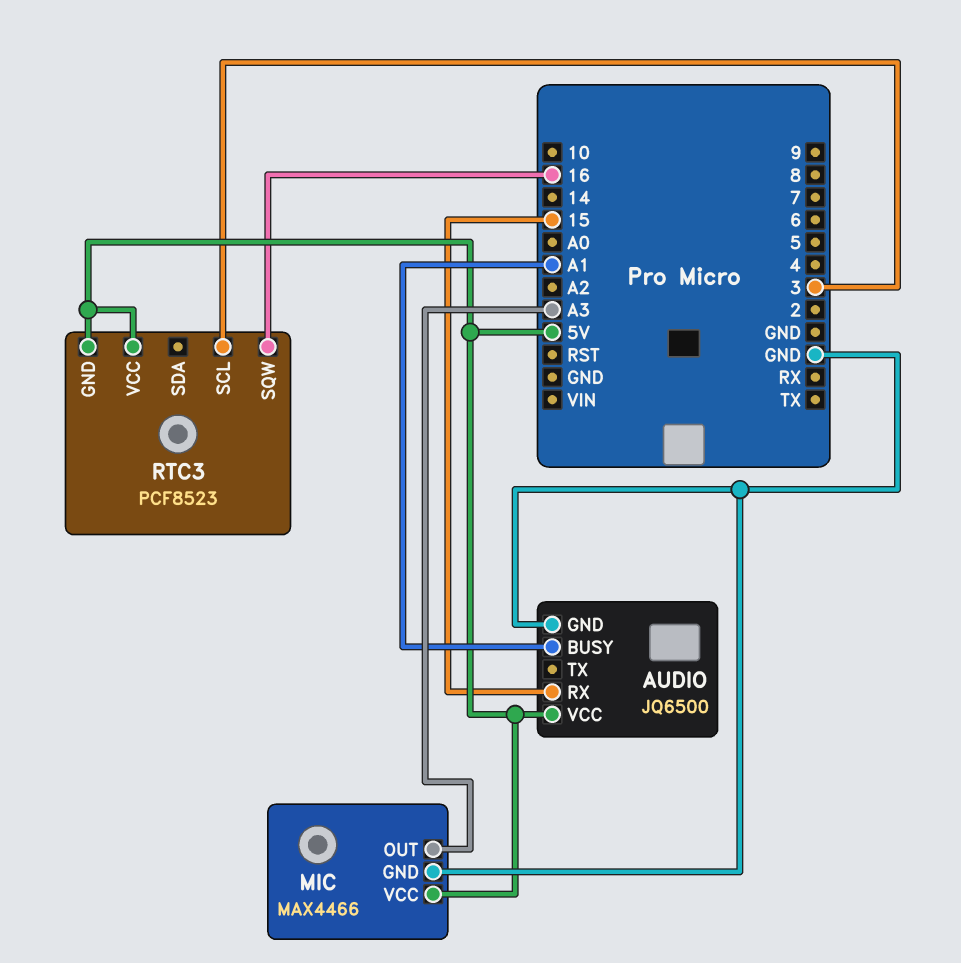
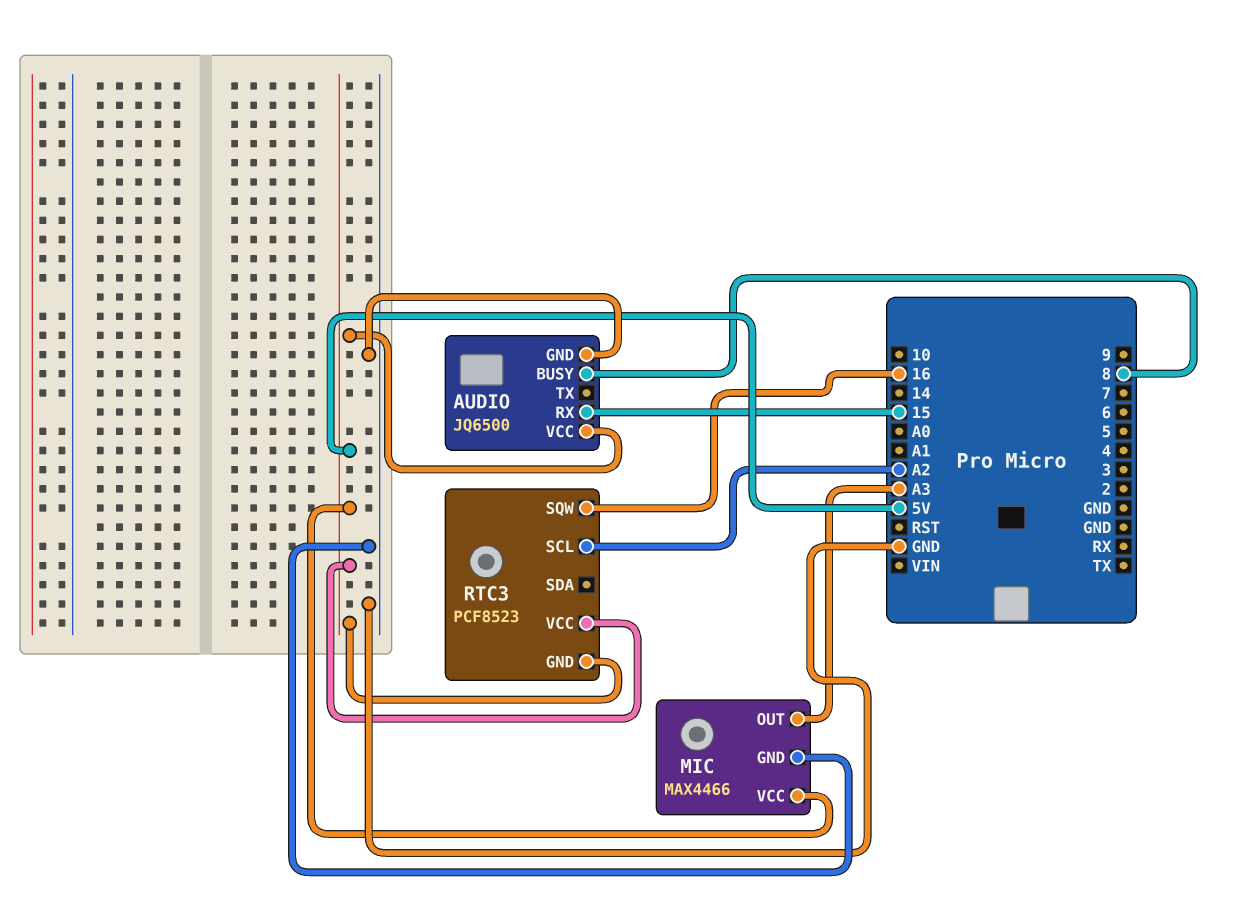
AUDIO pin BUSY: A1 -> 8
RTC3 pin SCL: 3 -> A2

